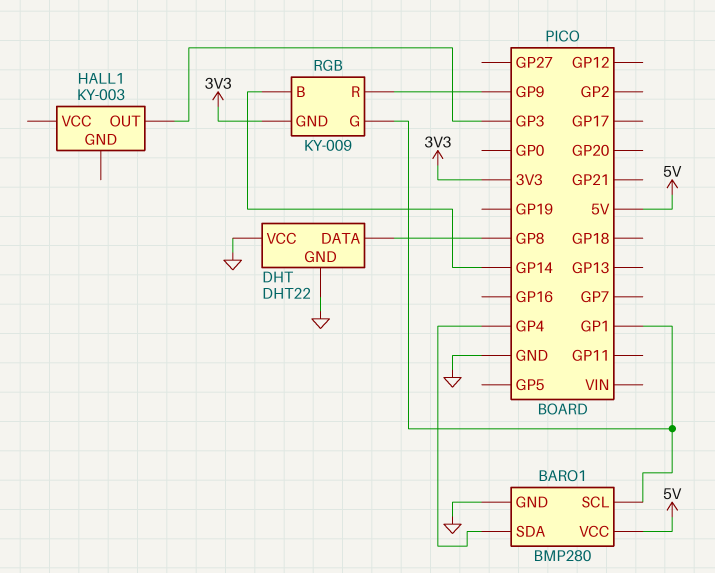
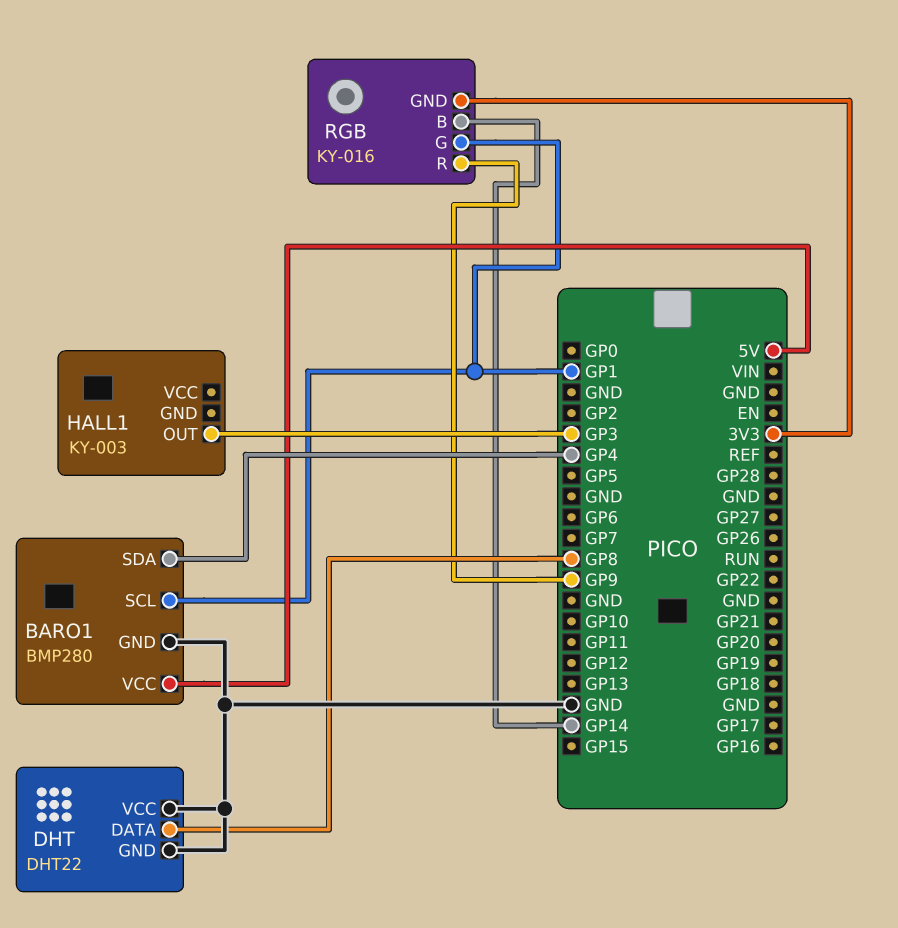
RGB: KY-009 -> KY-016

